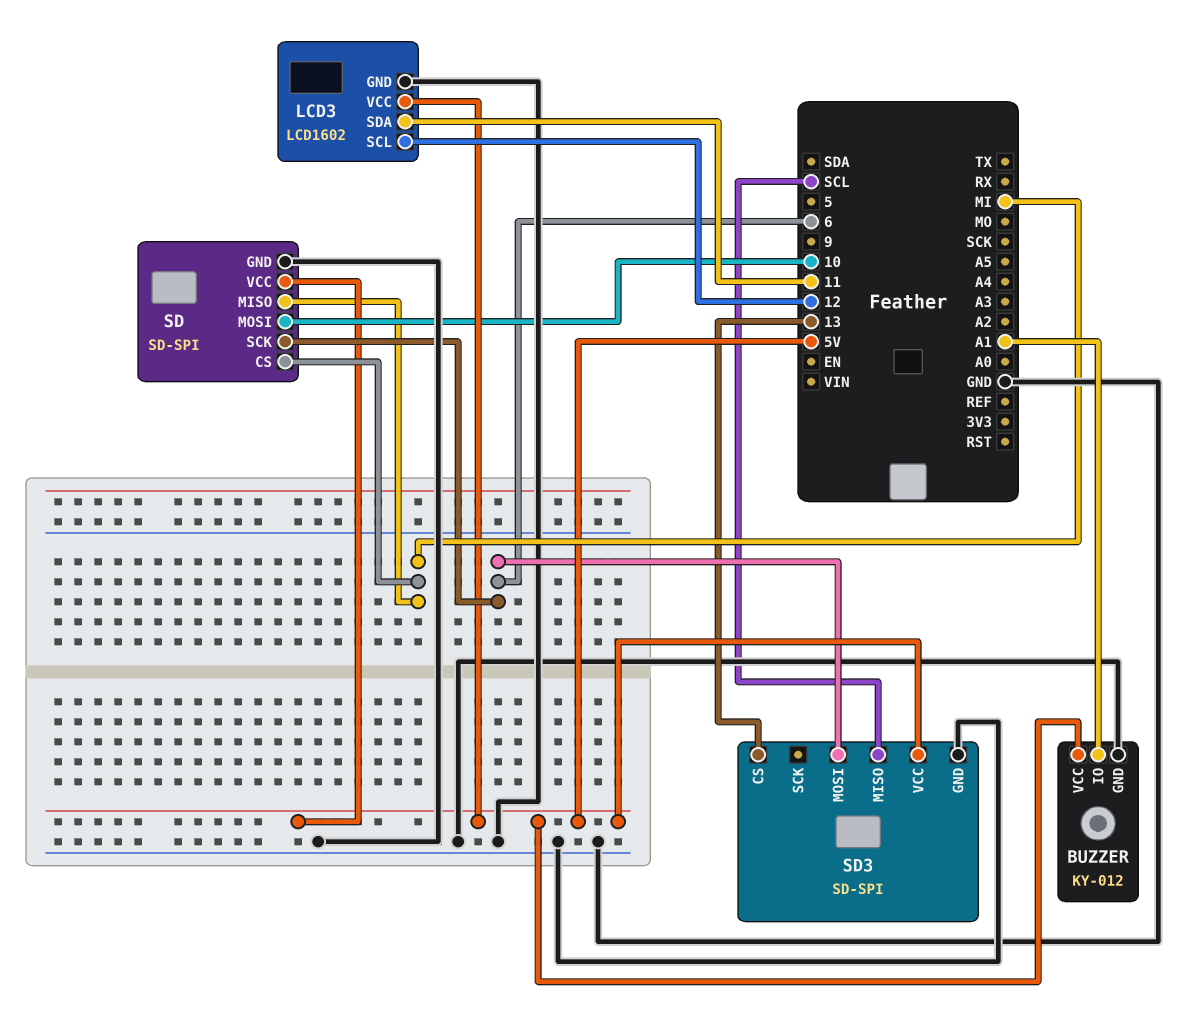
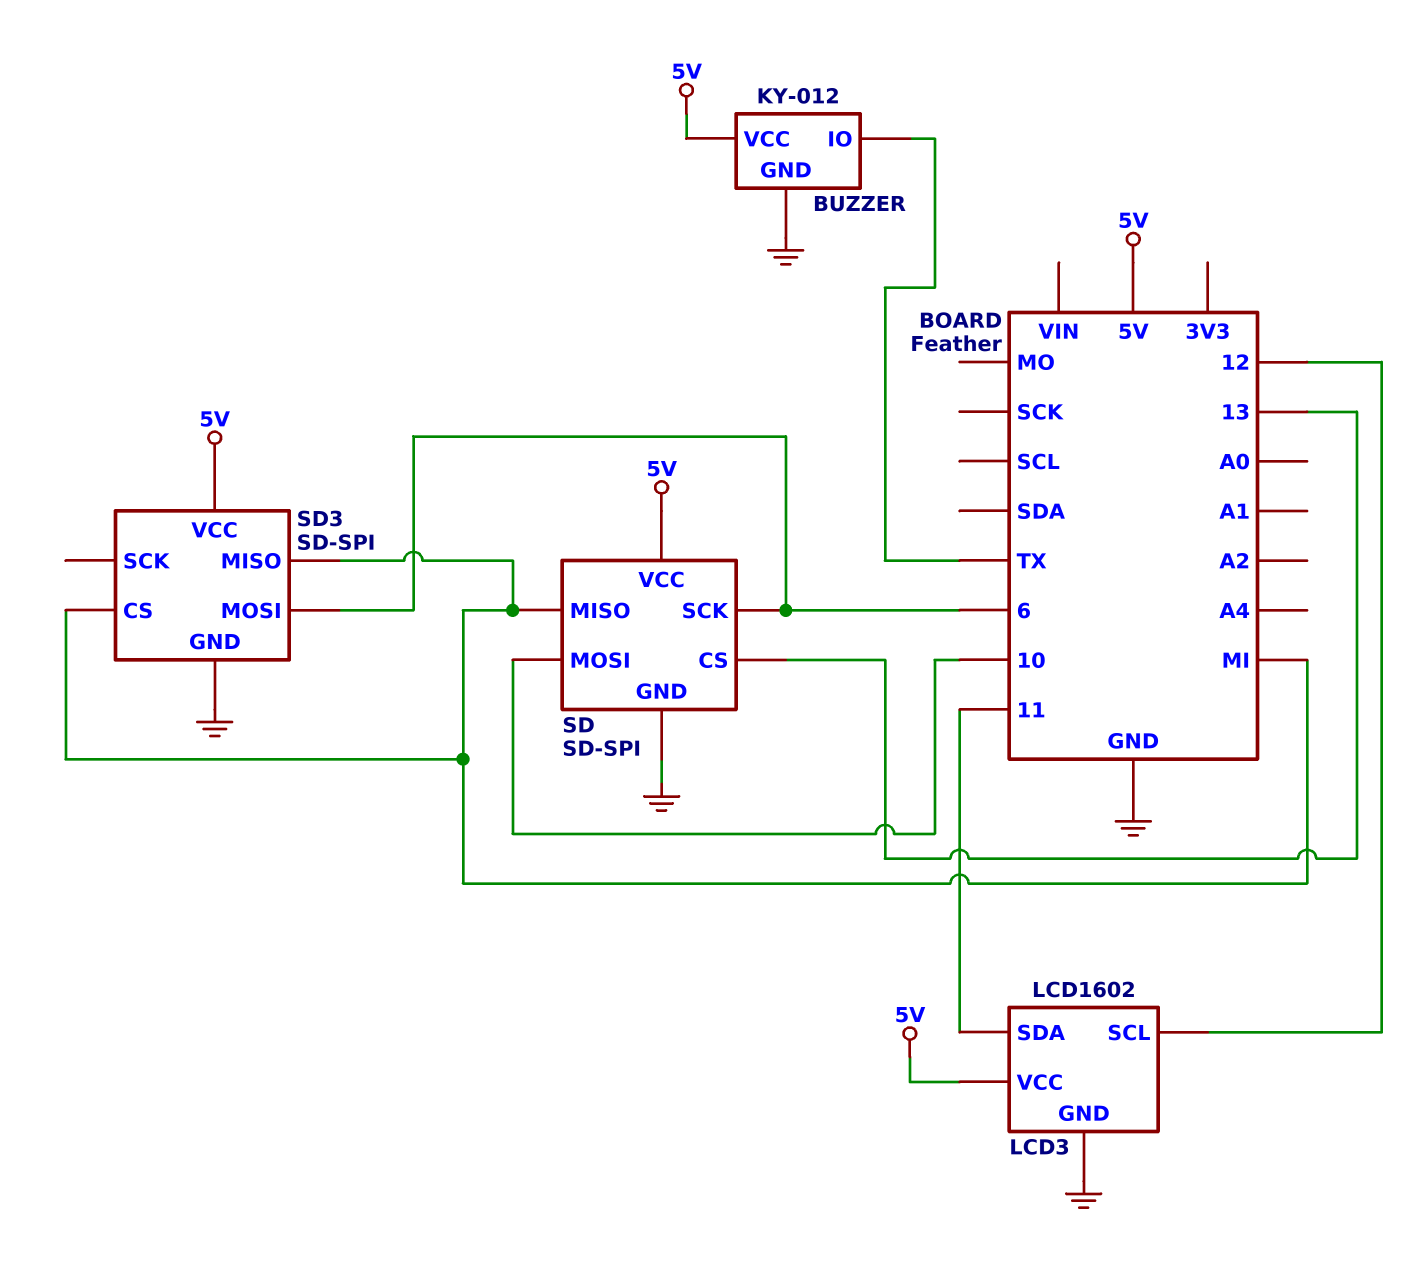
BUZZER pin IO: A1 -> TX
SD pin CS: MI -> 13
SD3 pin CS: 13 -> MI
SD3 pin MISO: SCL -> MI

